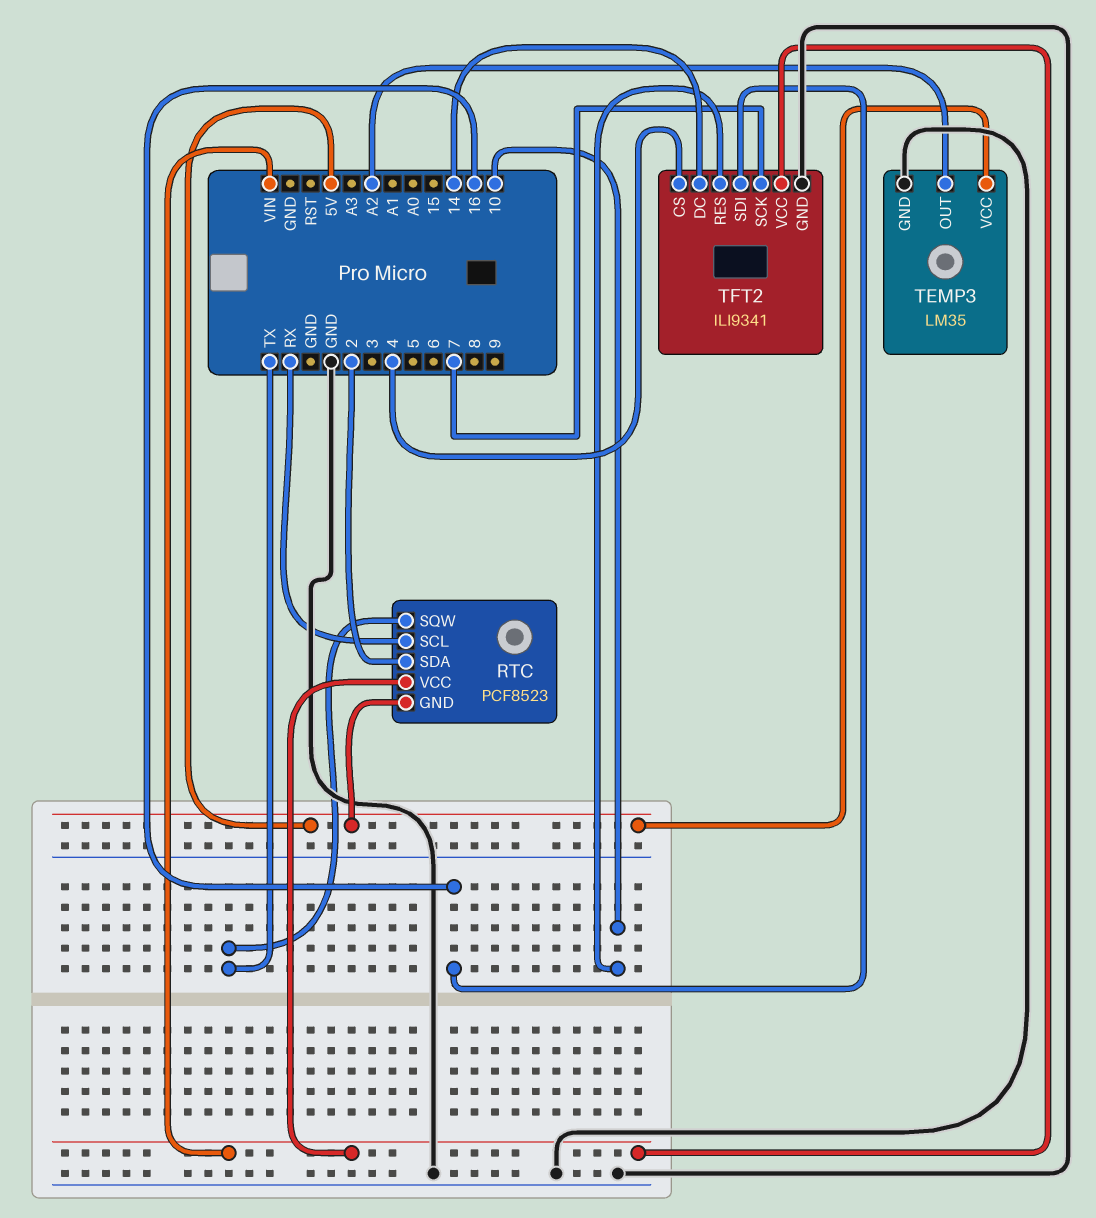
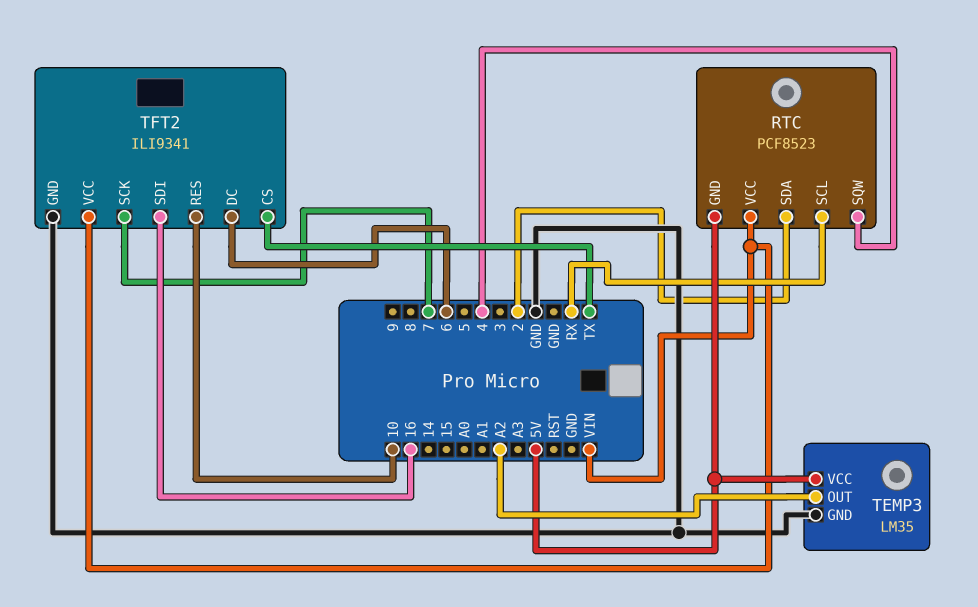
RTC pin SQW: TX -> 4
TFT2 pin CS: 4 -> TX
TFT2 pin DC: 14 -> 6

